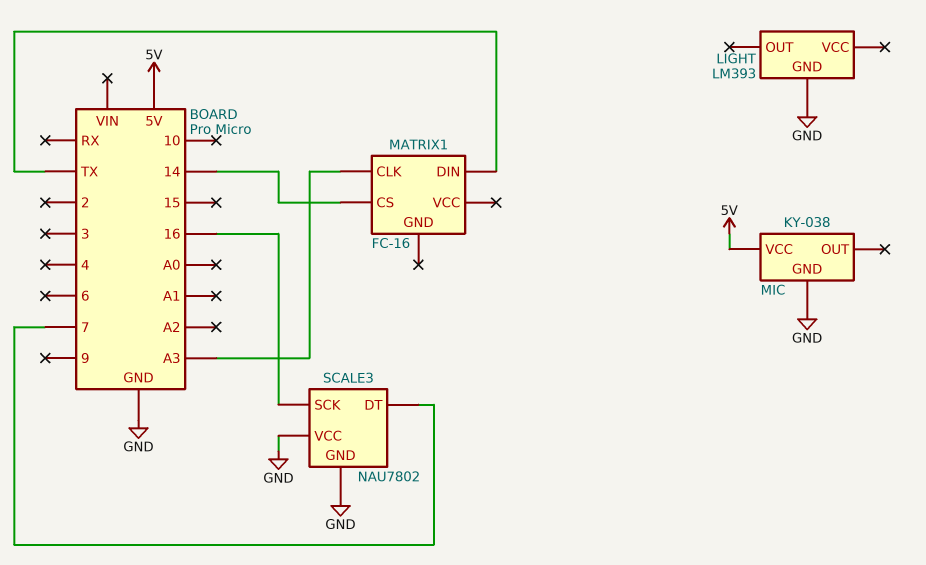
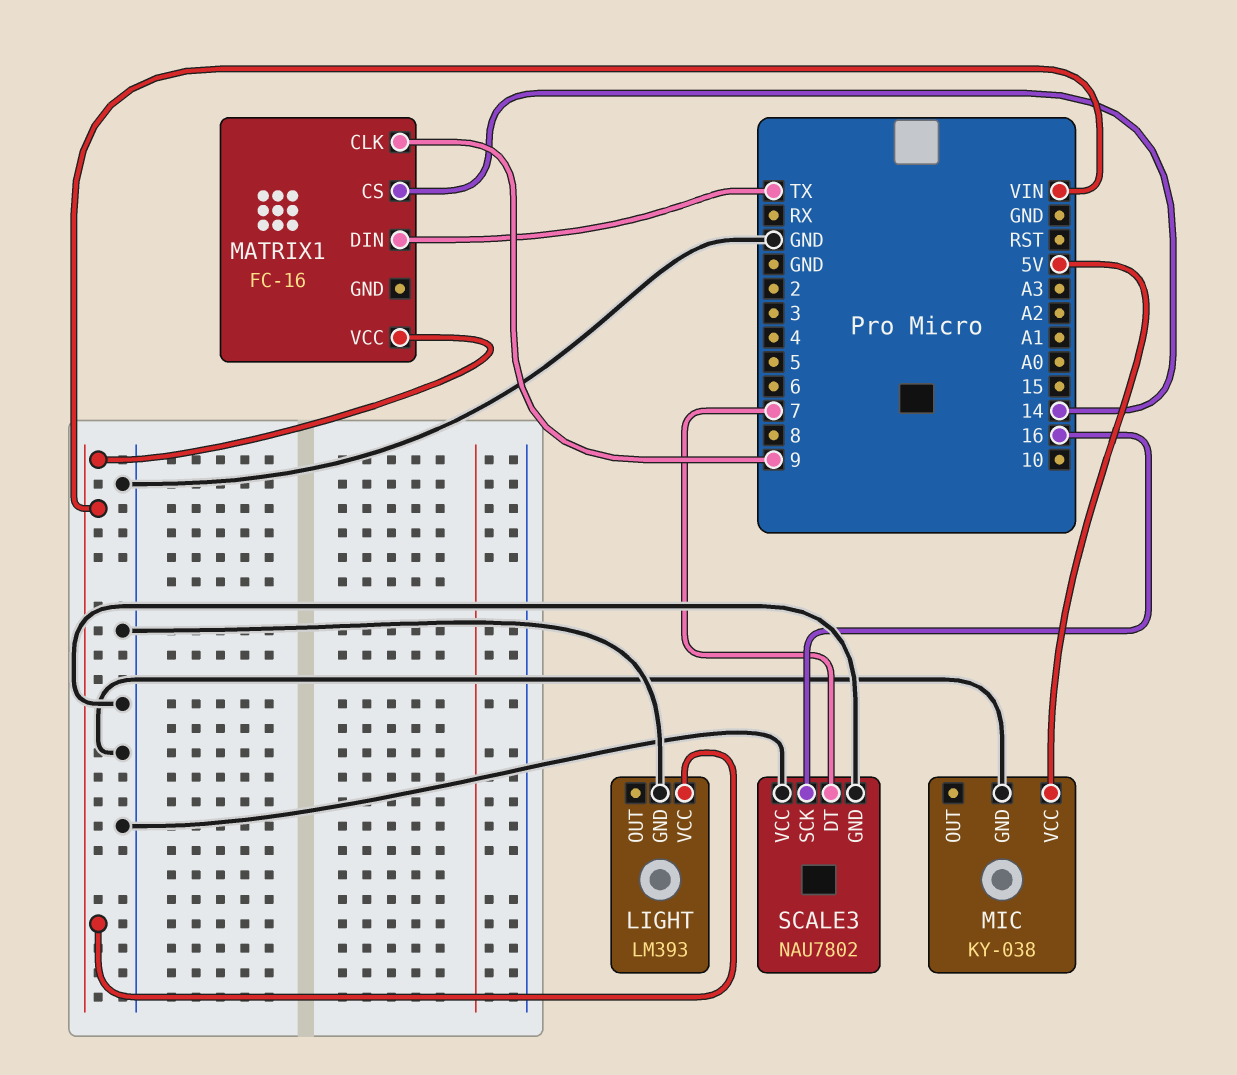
LIGHT pin VCC: none -> VIN
MATRIX1 pin CLK: A3 -> 9
MATRIX1 pin VCC: none -> VIN

